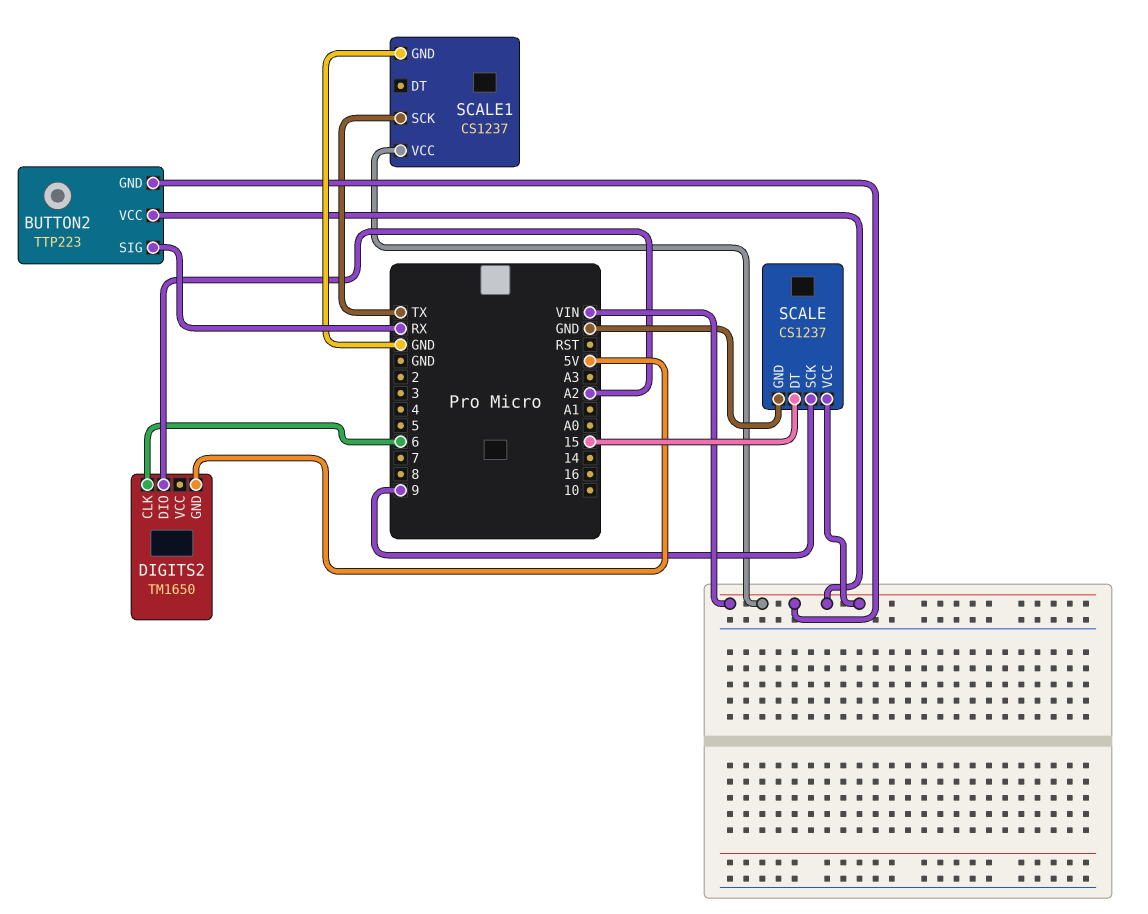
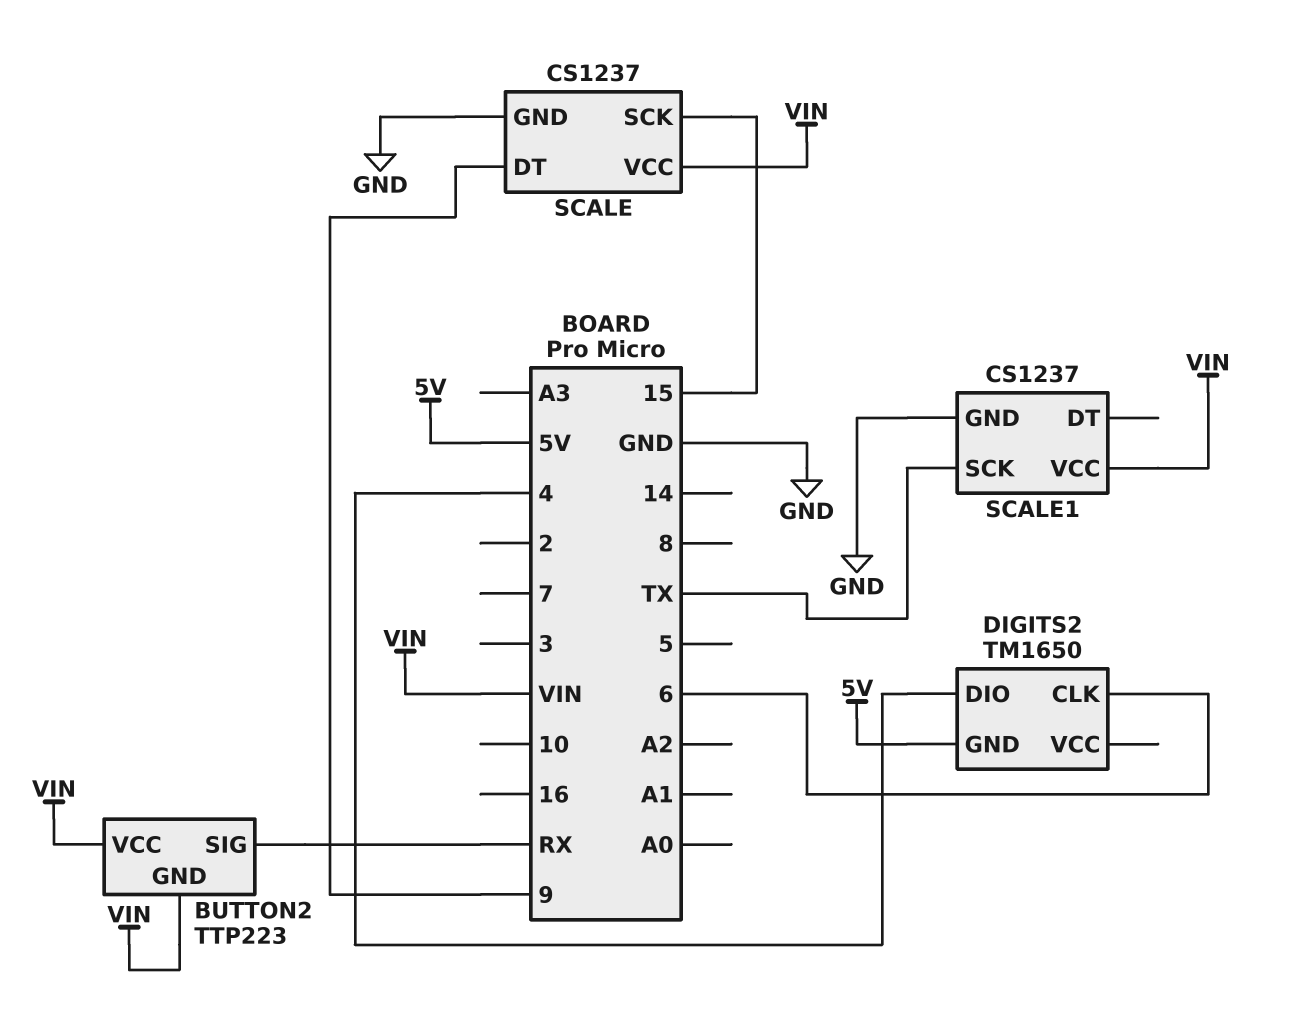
DIGITS2 pin DIO: A2 -> 4
SCALE pin DT: 15 -> 9
SCALE pin SCK: 9 -> 15

